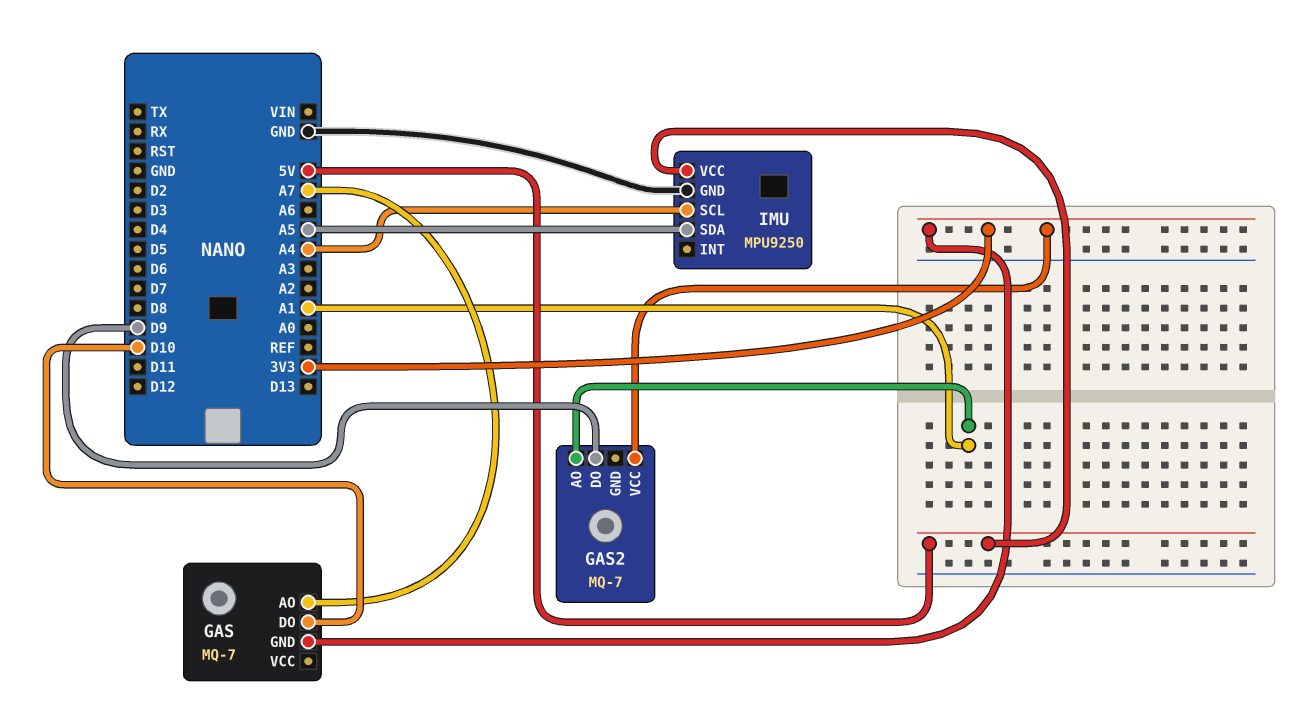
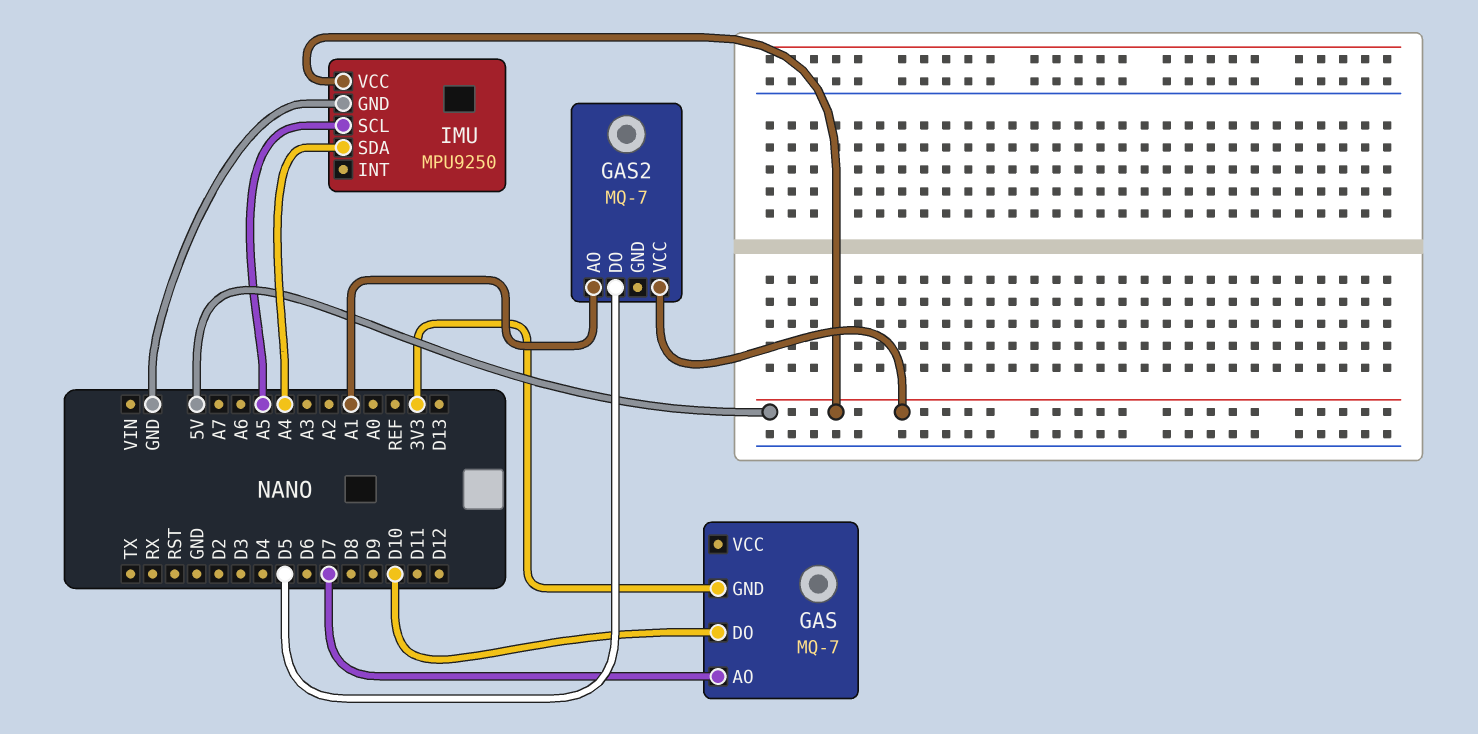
GAS pin AO: A7 -> D7
GAS2 pin DO: D9 -> D5
GAS2 pin VCC: 3V3 -> 5V
IMU pin SCL: A4 -> A5
IMU pin SDA: A5 -> A4

